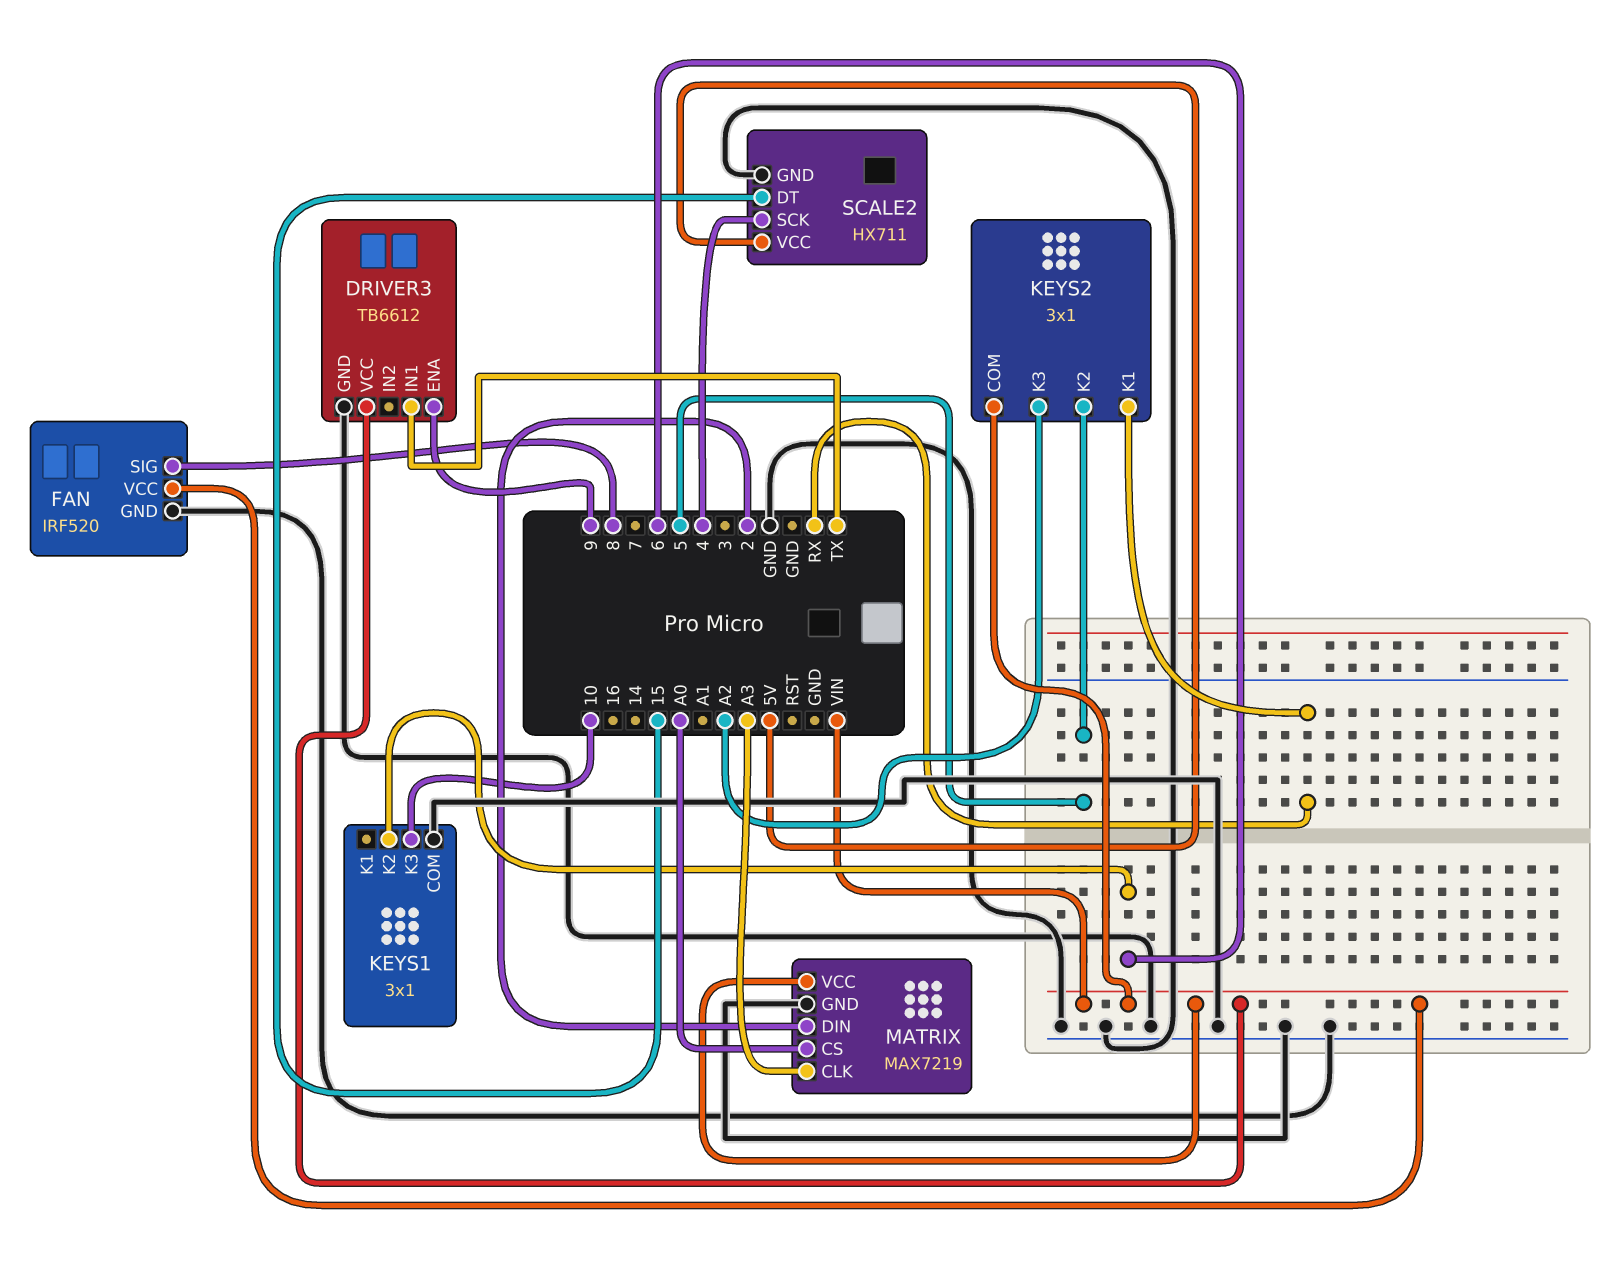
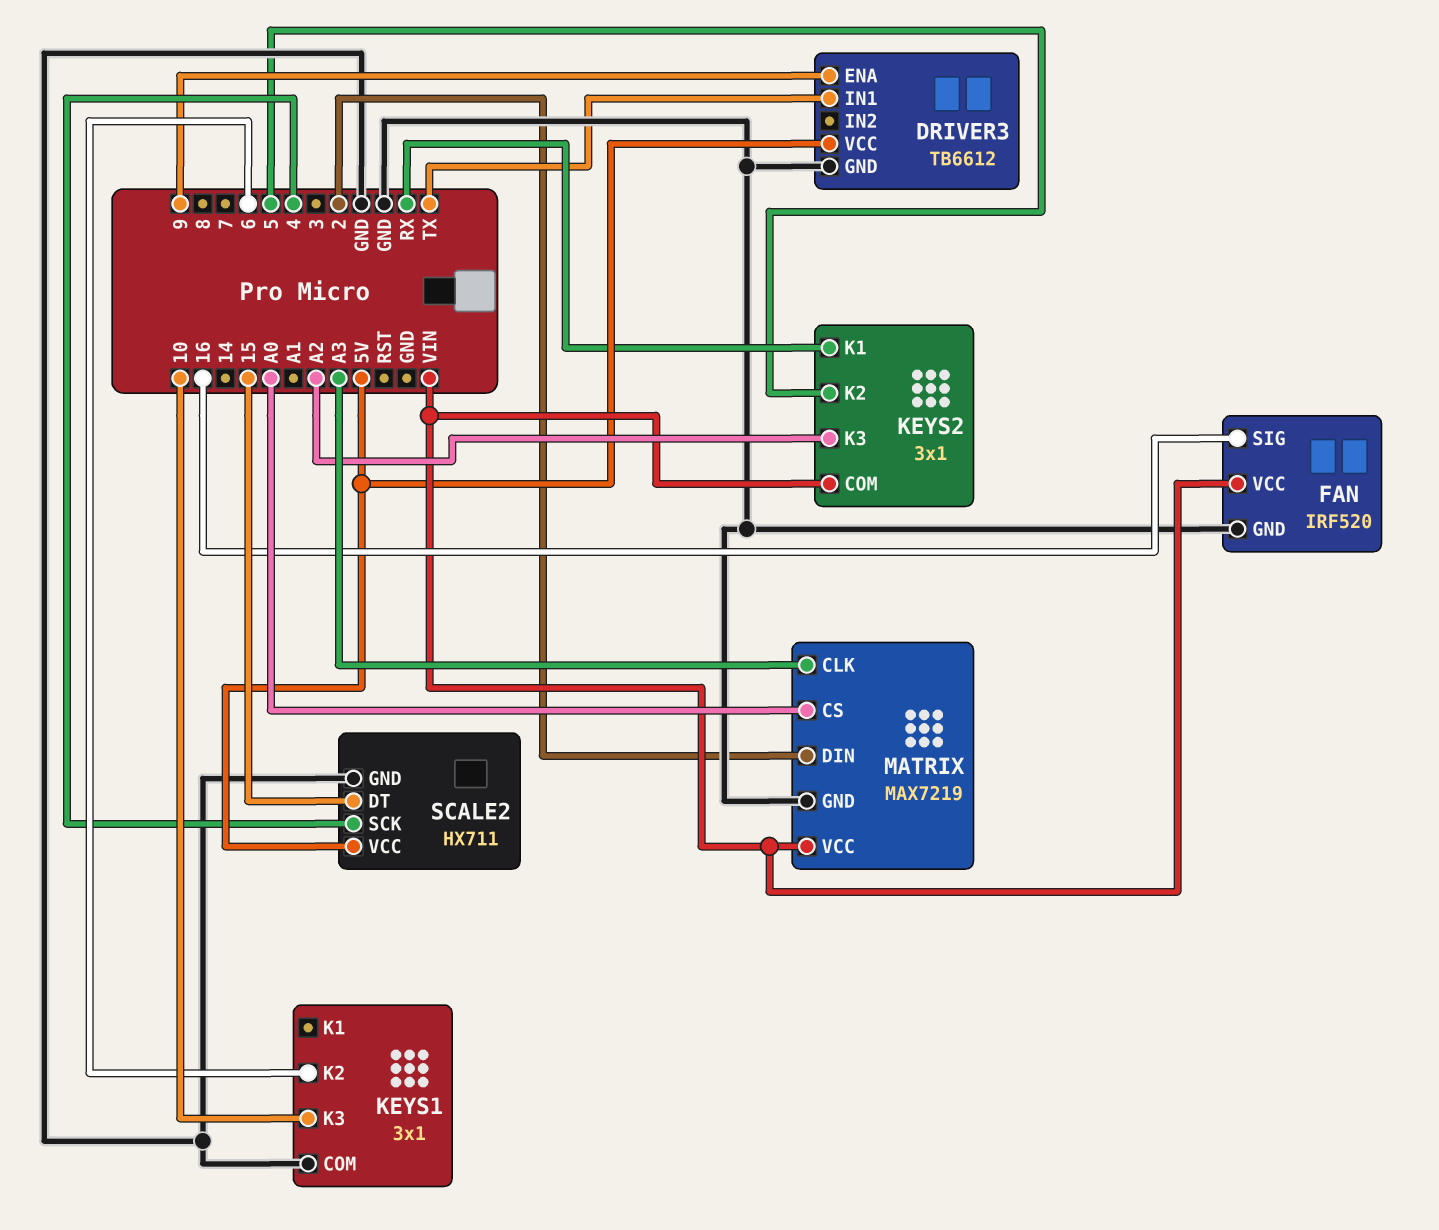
DRIVER3 pin VCC: VIN -> 5V
FAN pin SIG: 8 -> 16

